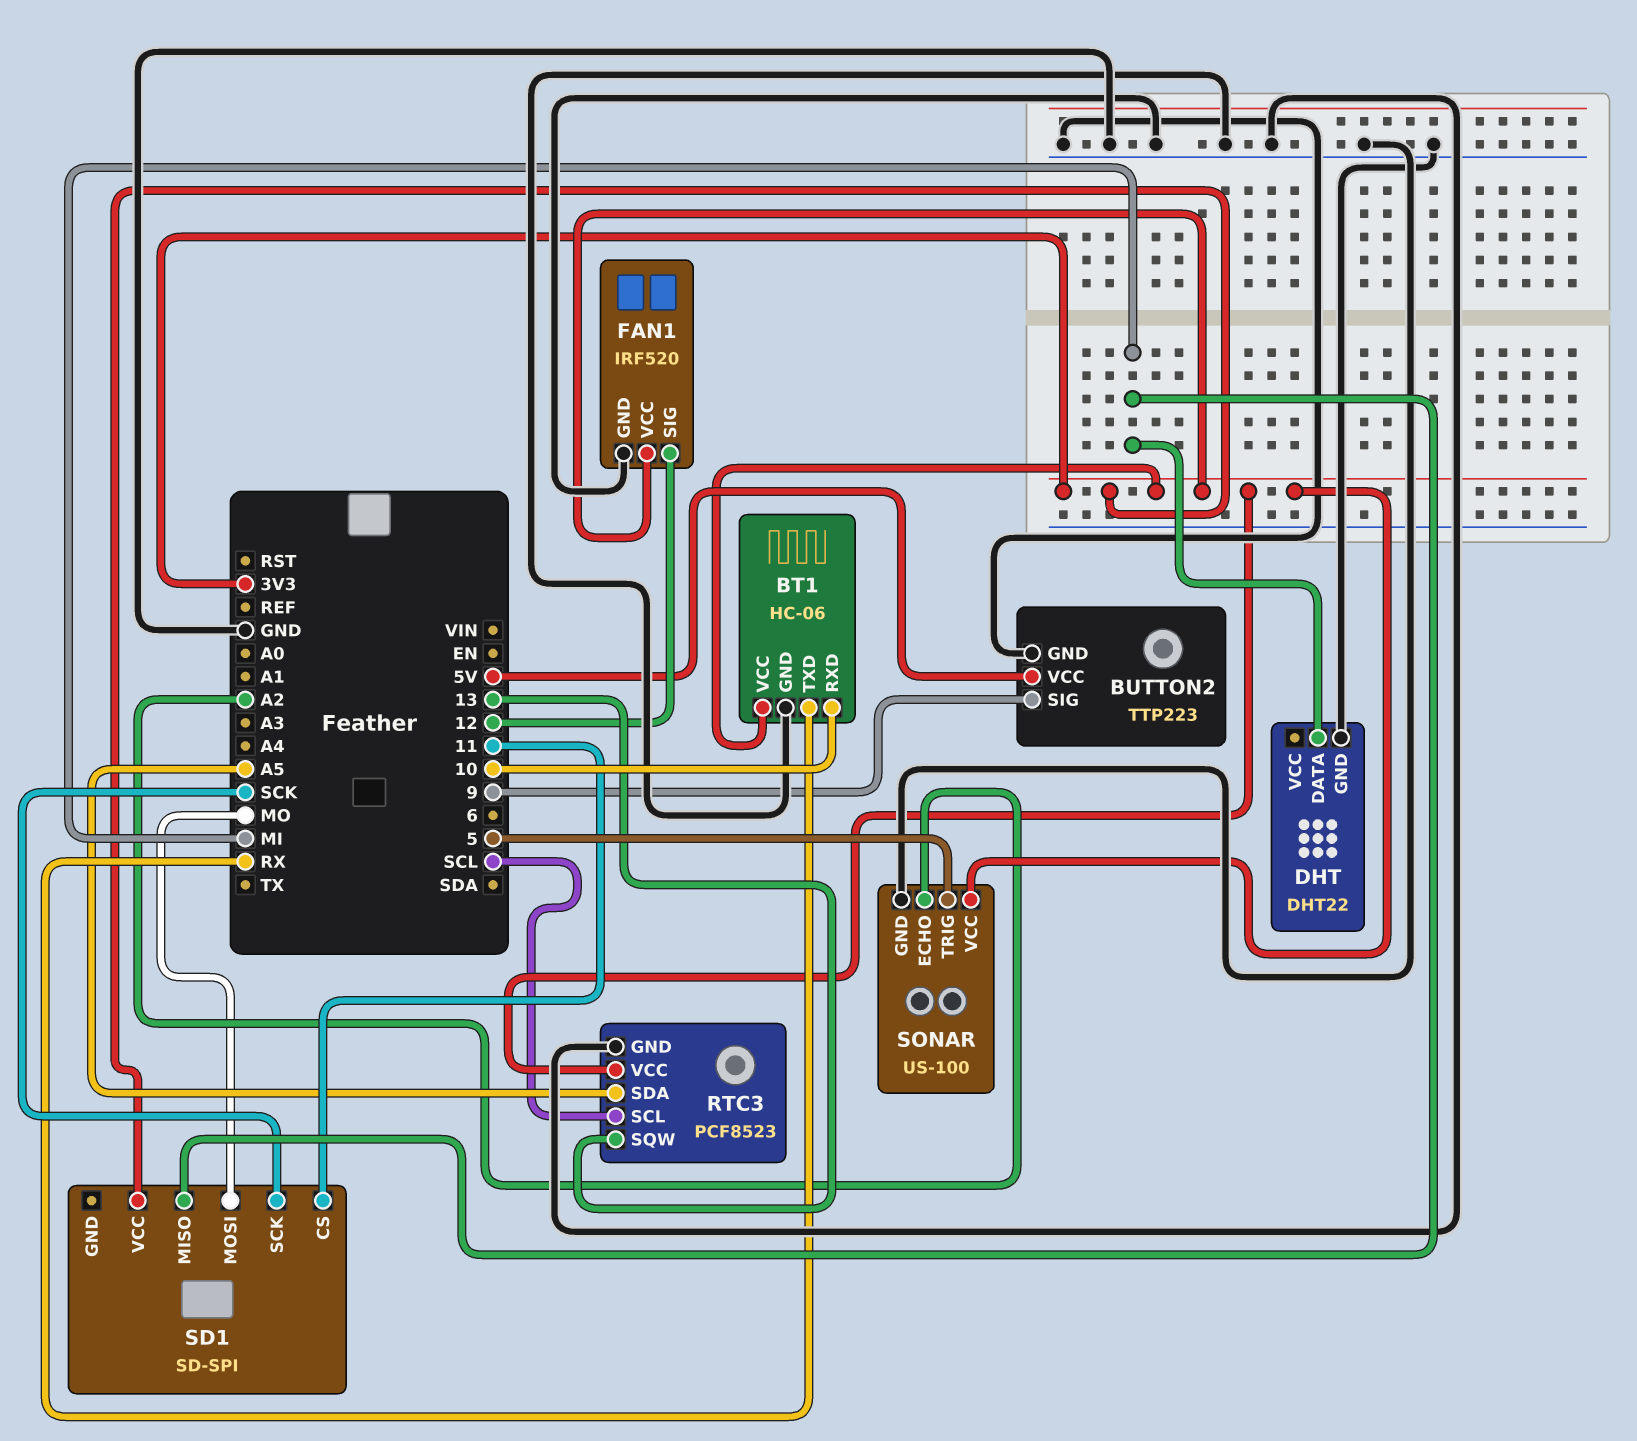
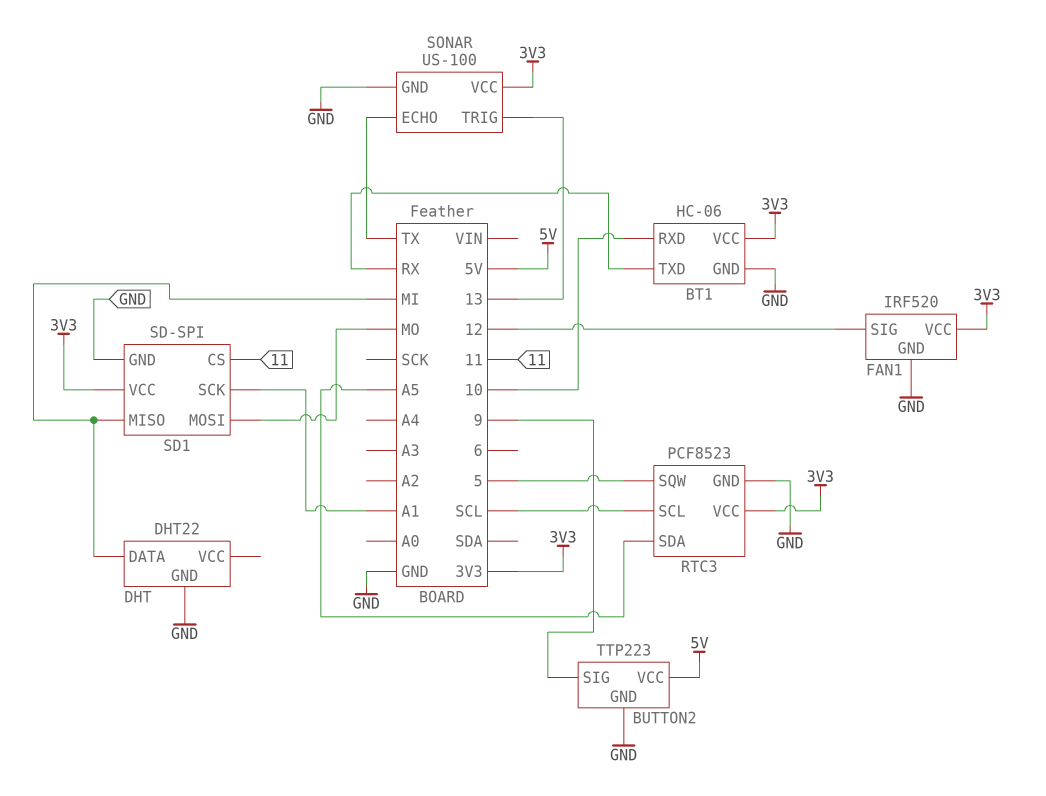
RTC3 pin SQW: 13 -> 5
SD1 pin GND: none -> GND
SD1 pin SCK: SCK -> A1
SONAR pin ECHO: A2 -> TX
SONAR pin TRIG: 5 -> 13

